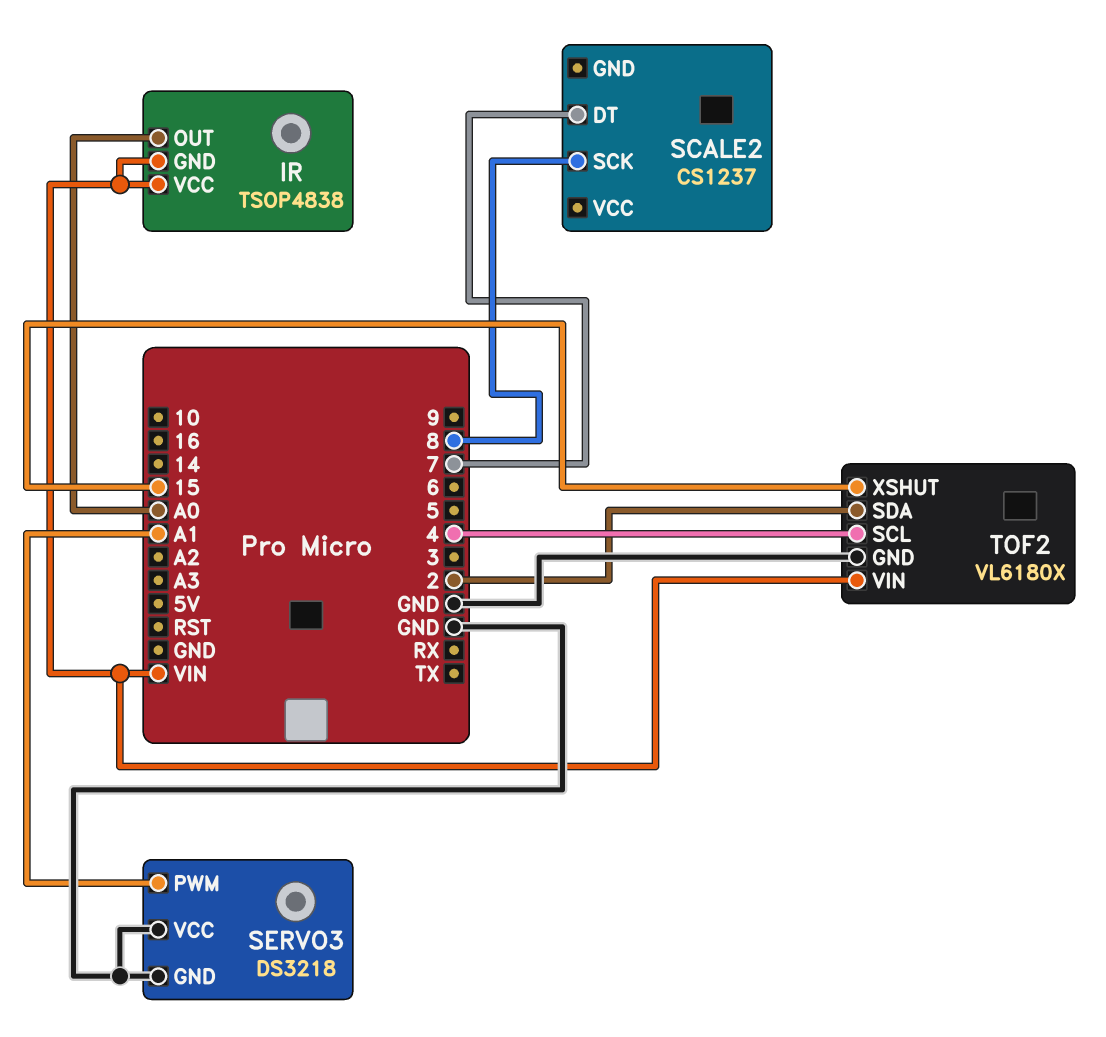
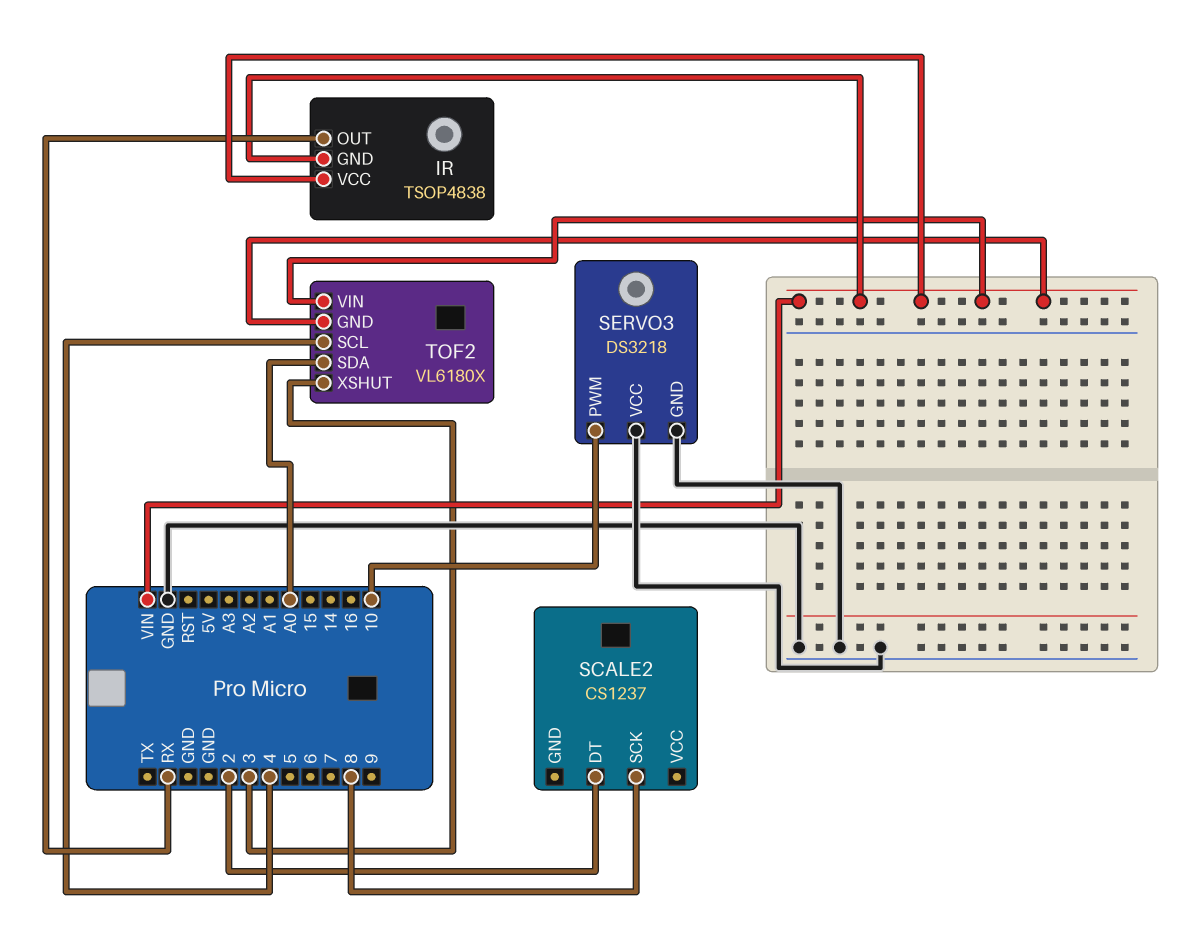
IR pin OUT: A0 -> RX
SCALE2 pin DT: 7 -> 2
SERVO3 pin PWM: A1 -> 10
TOF2 pin GND: GND -> VIN
TOF2 pin SDA: 2 -> A0
TOF2 pin XSHUT: 15 -> 3

